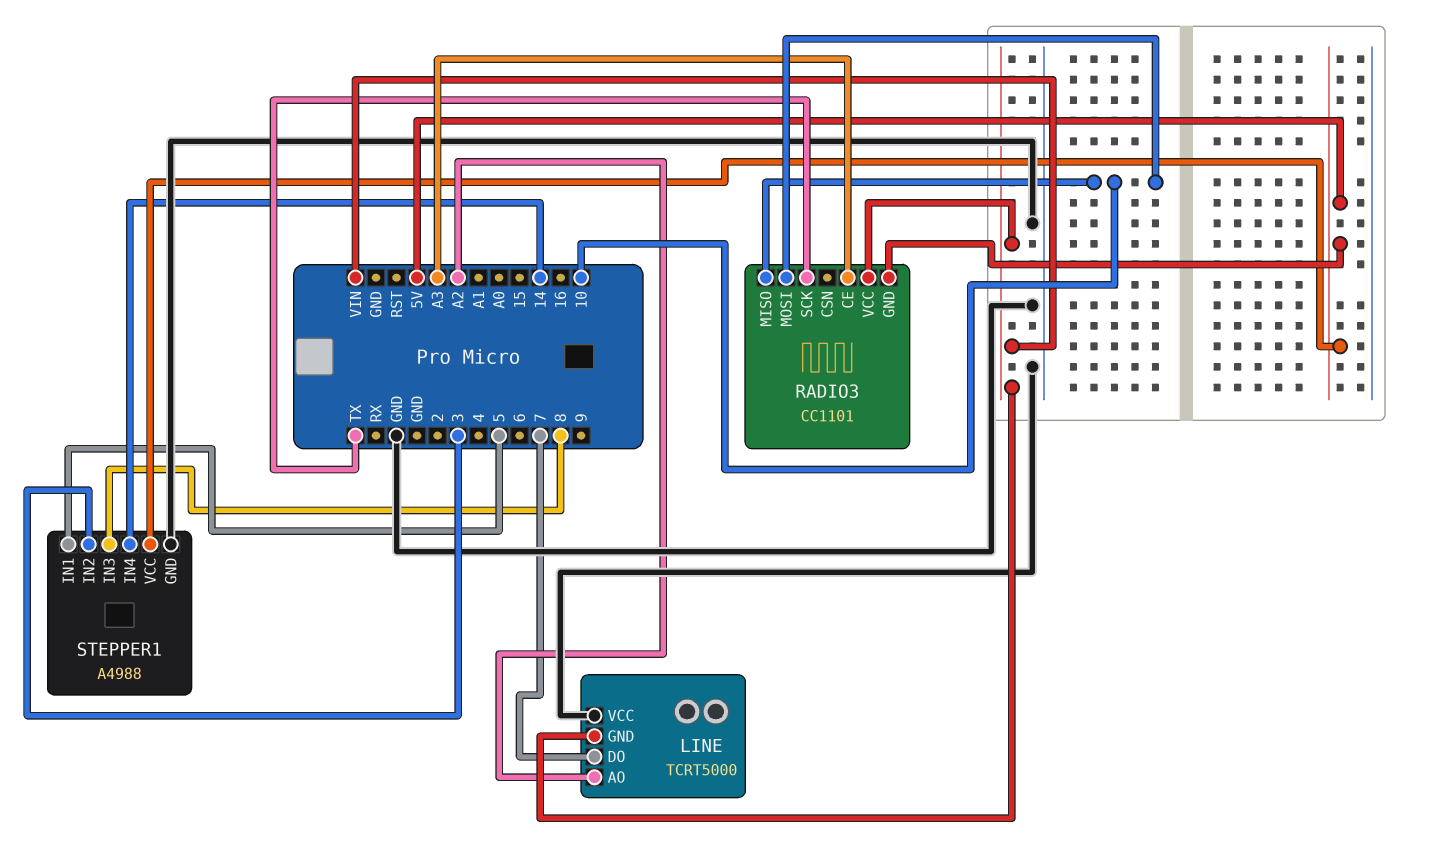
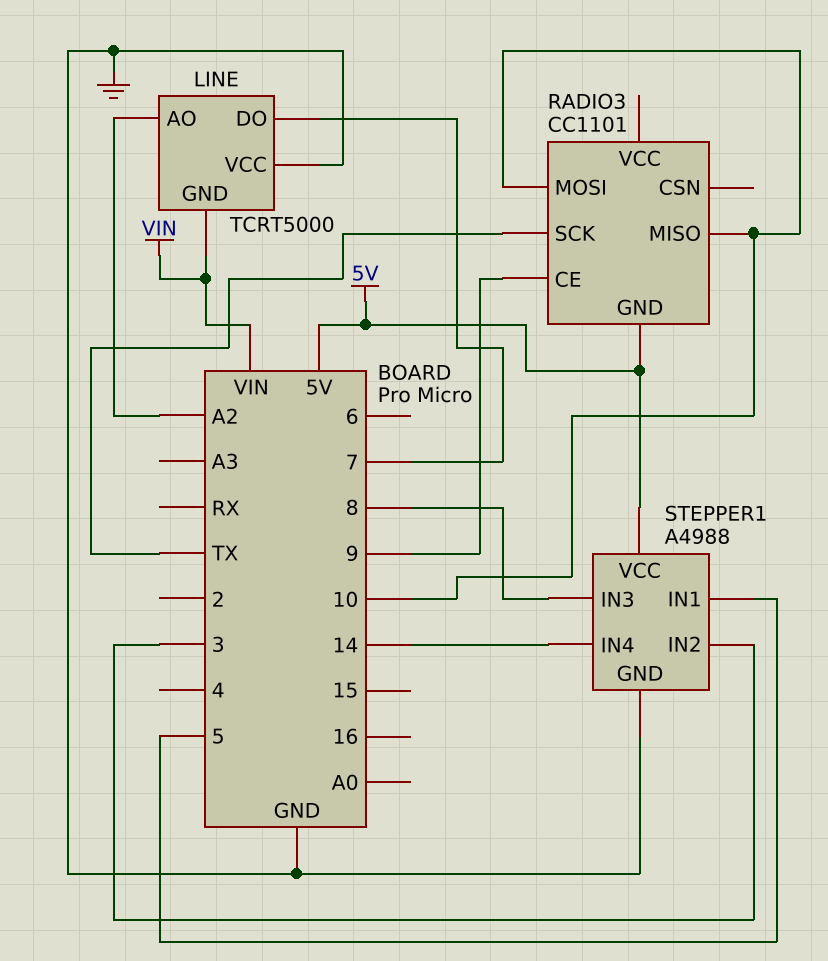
RADIO3 pin CE: A3 -> 9
RADIO3 pin VCC: VIN -> none

